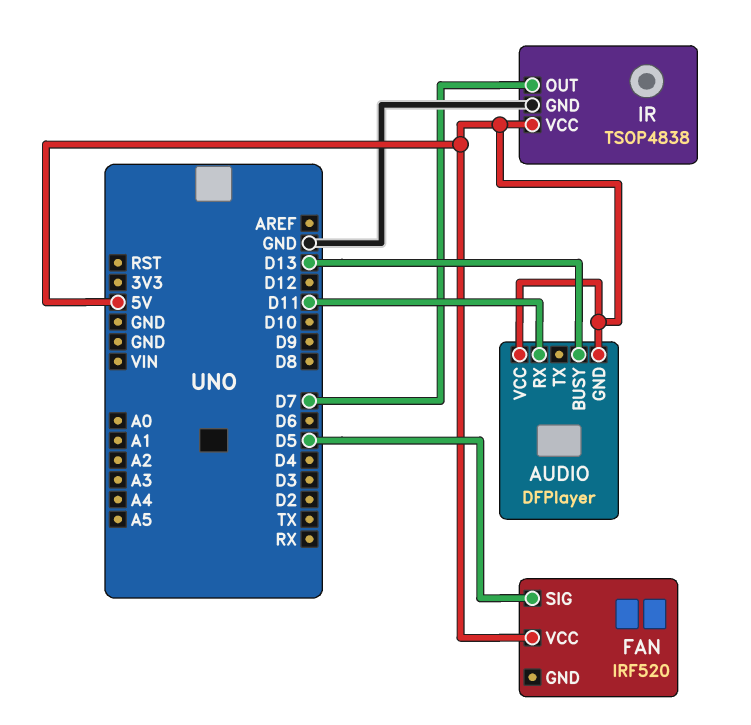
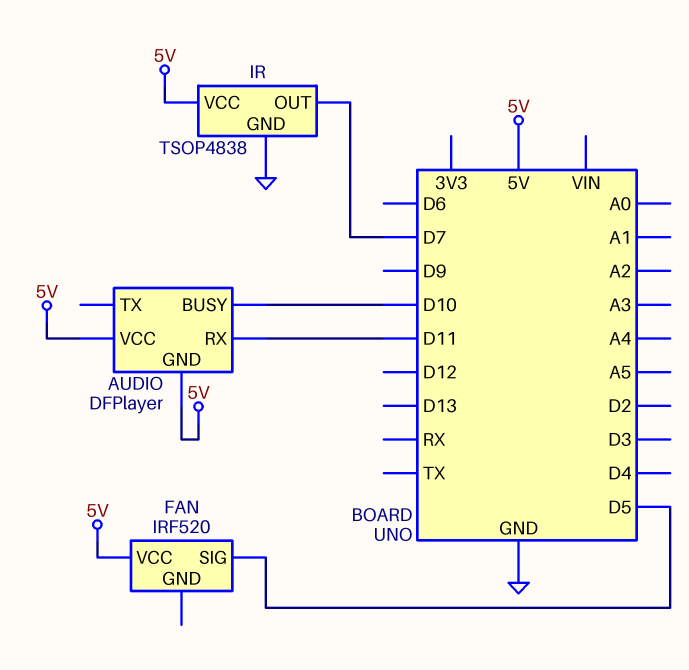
AUDIO pin BUSY: D13 -> D10

